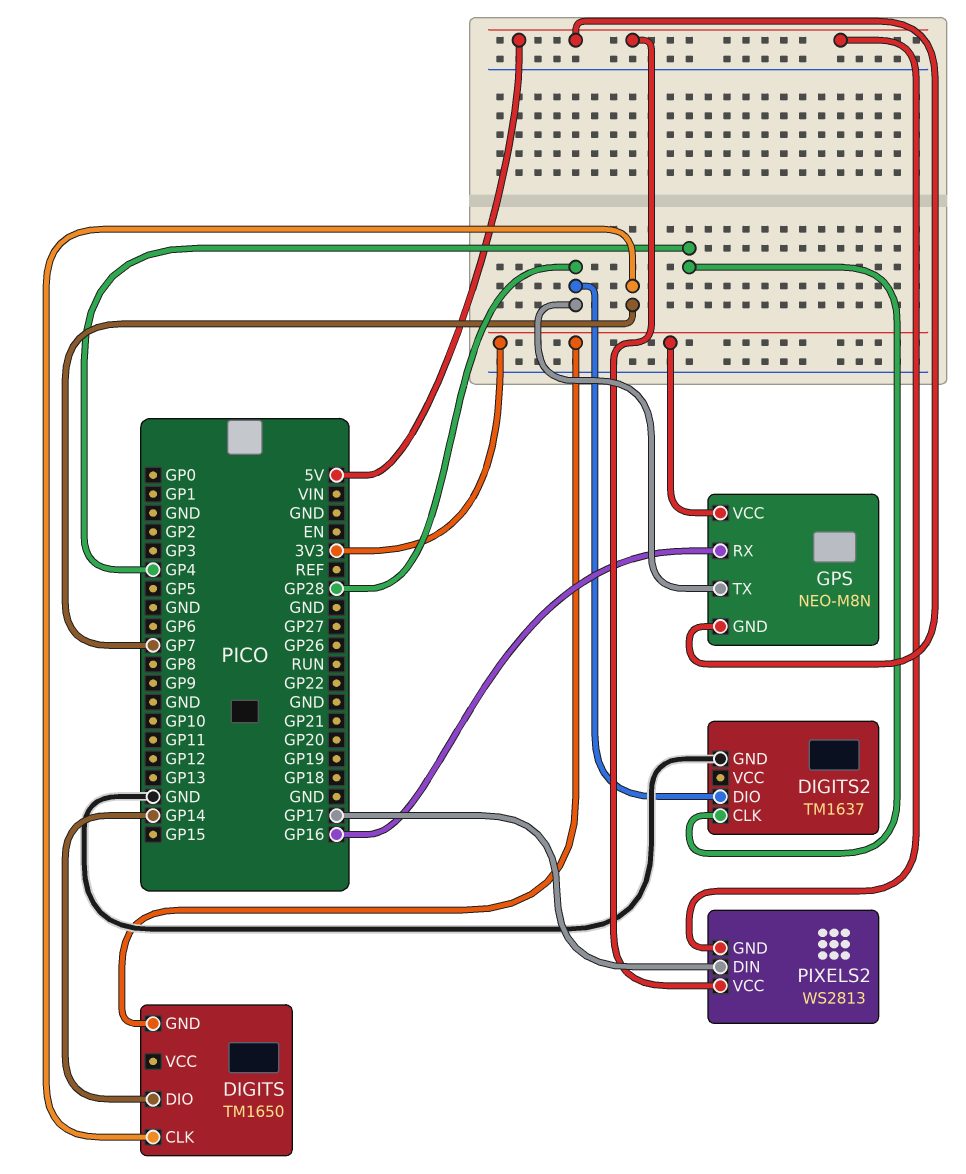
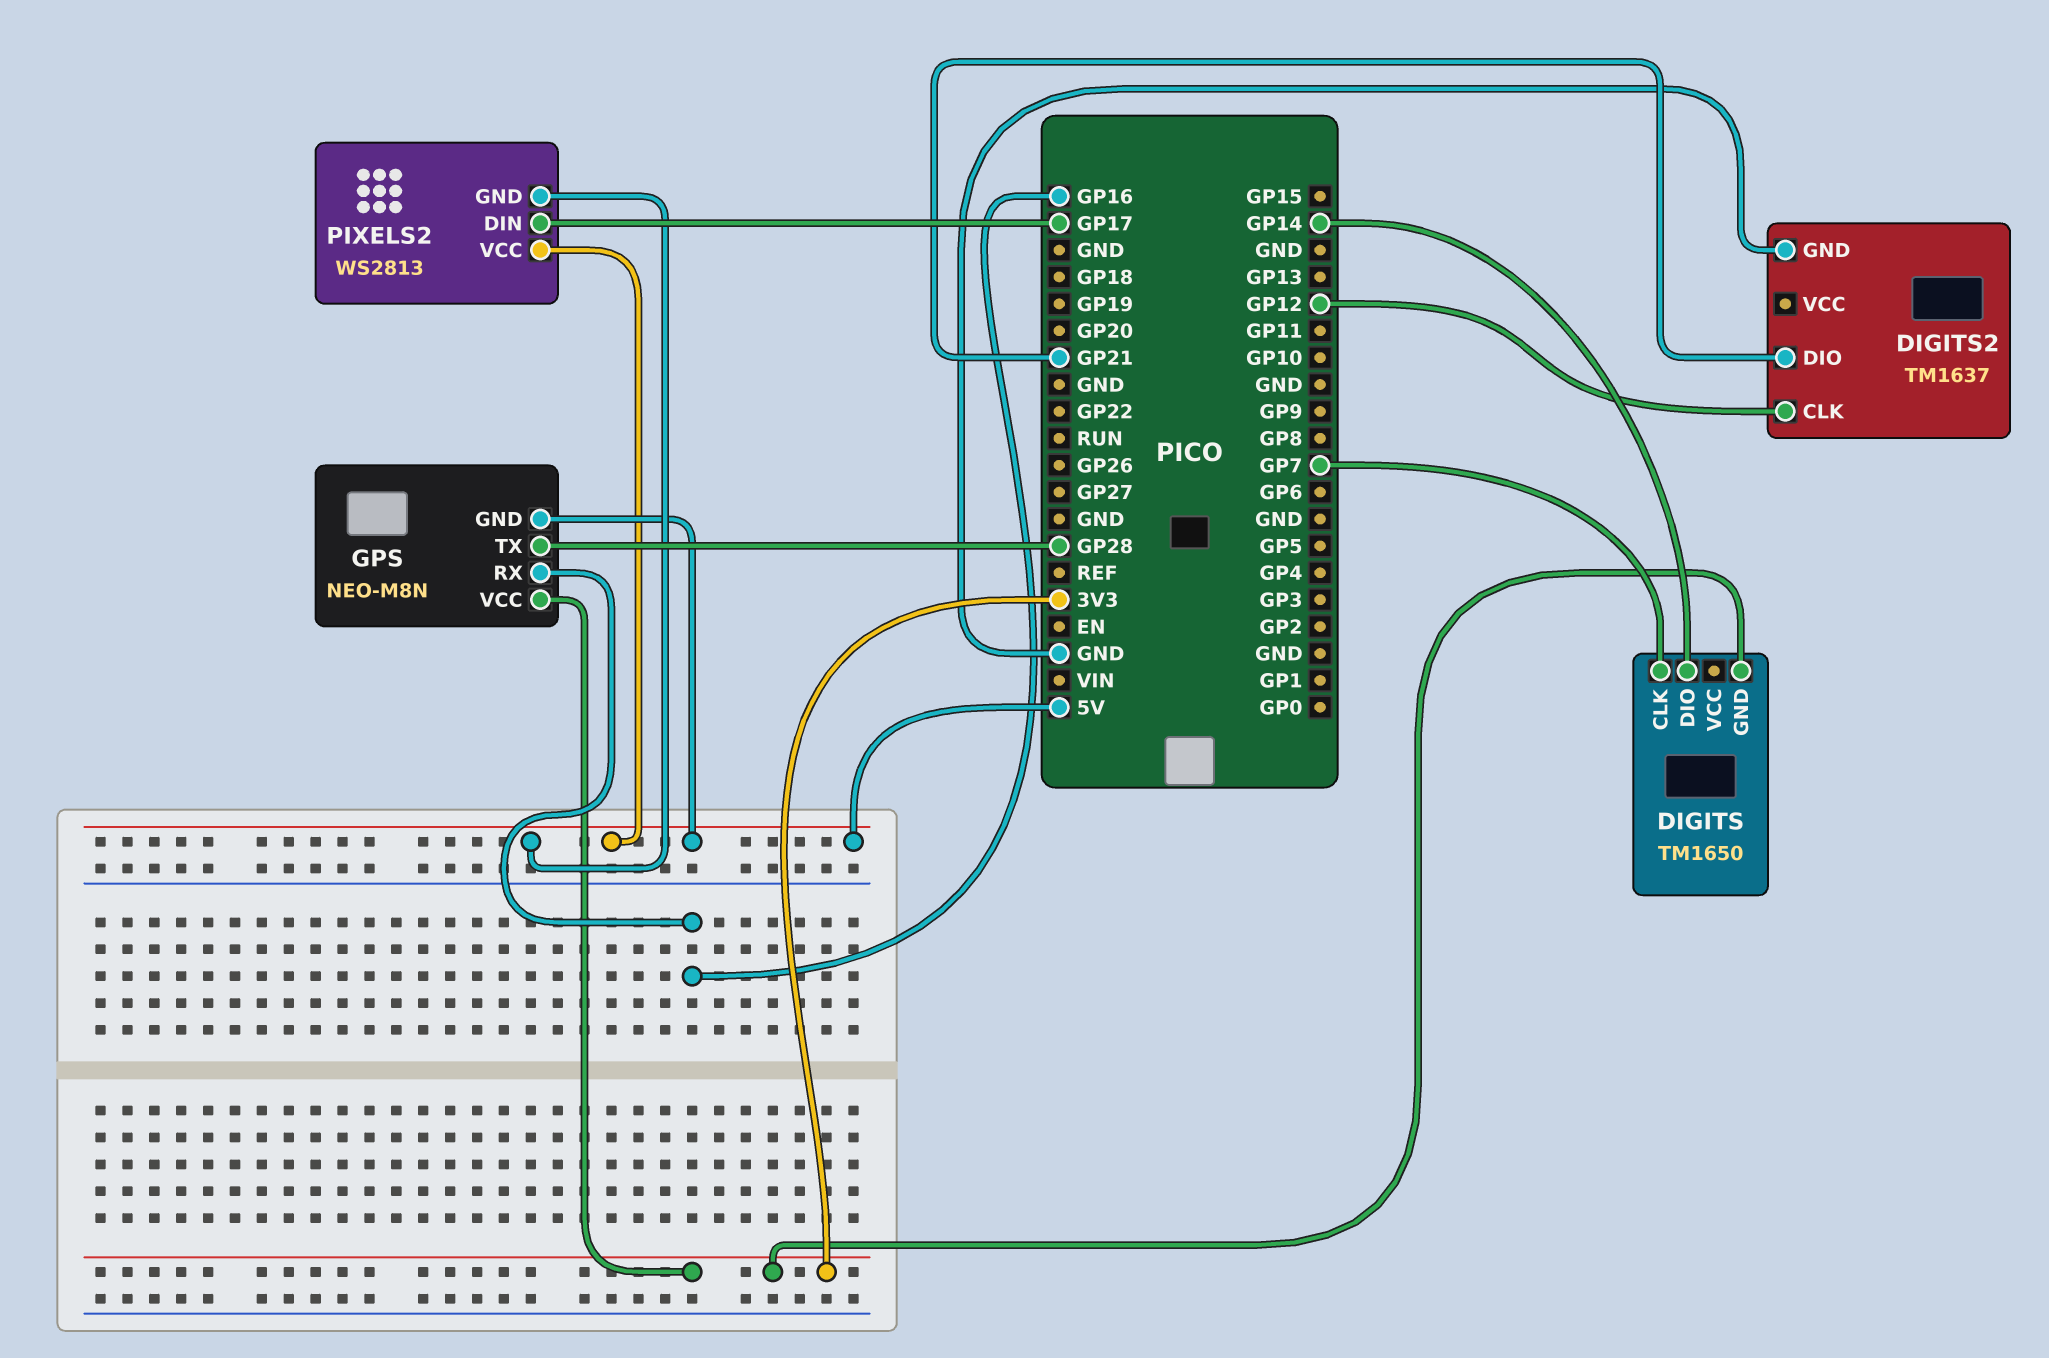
DIGITS2 pin CLK: GP4 -> GP12
DIGITS2 pin DIO: GP28 -> GP21

